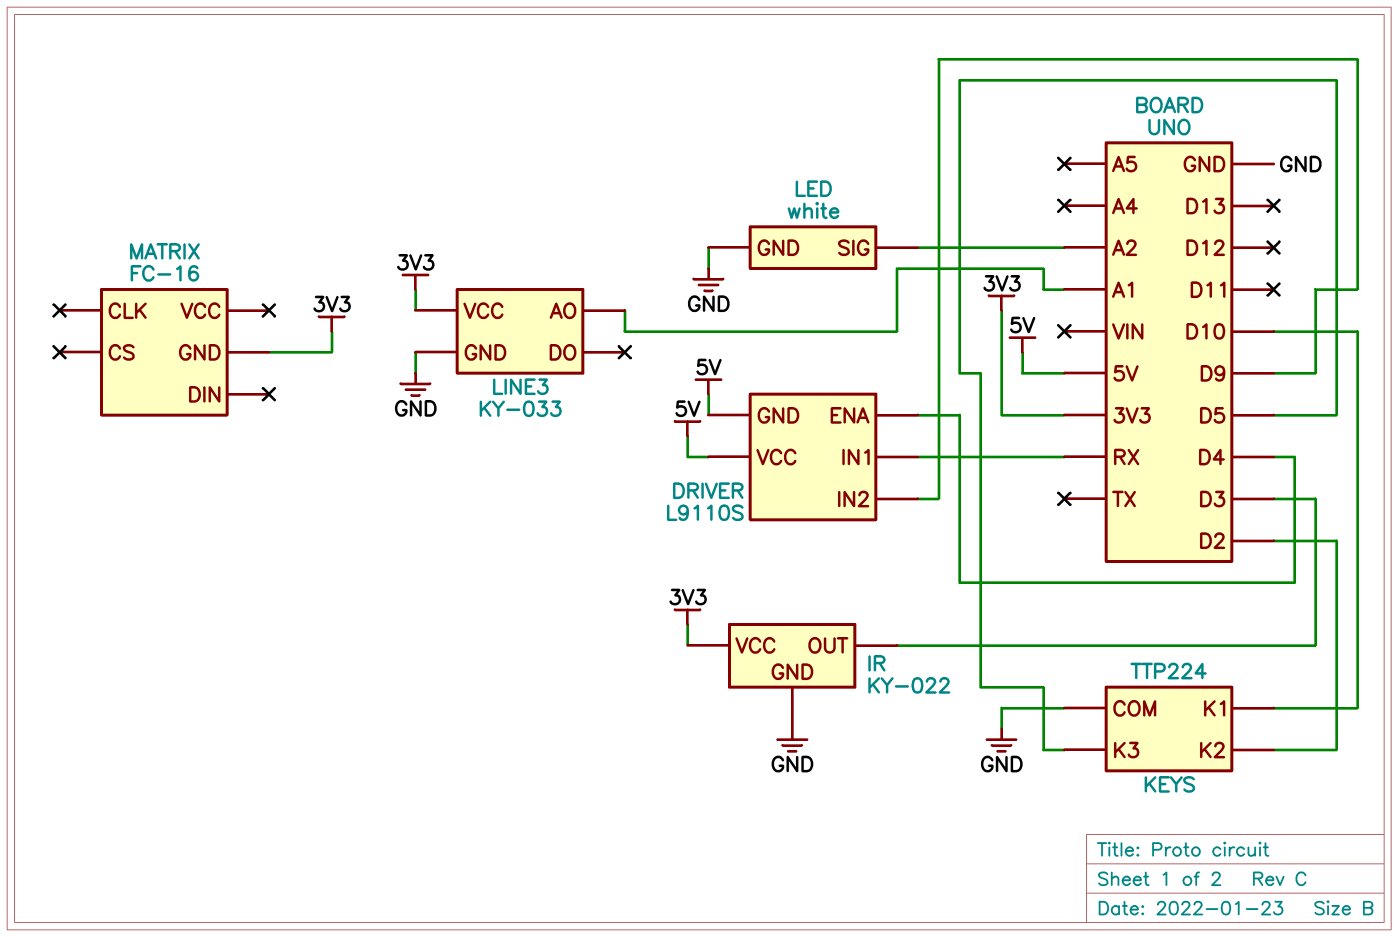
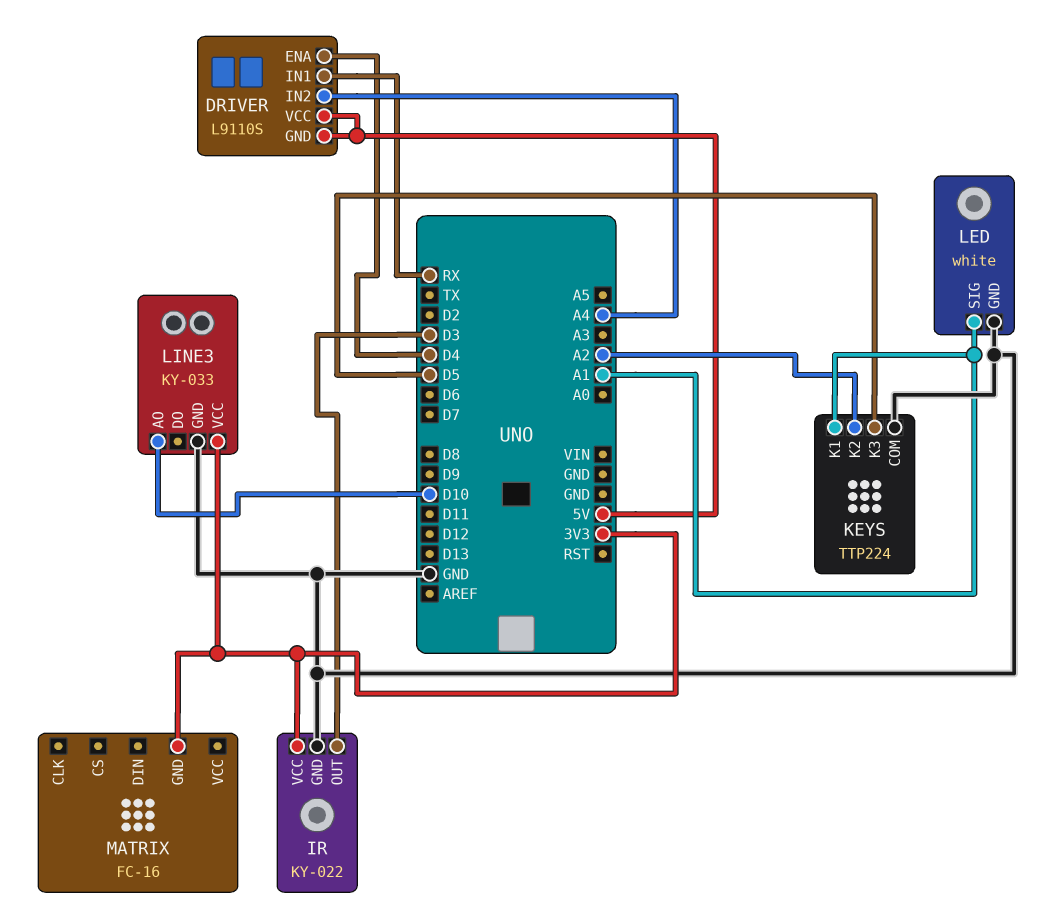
DRIVER pin IN2: D9 -> A4
KEYS pin K1: D10 -> A1
KEYS pin K2: D2 -> A2
LED pin SIG: A2 -> A1
LINE3 pin AO: A1 -> D10

